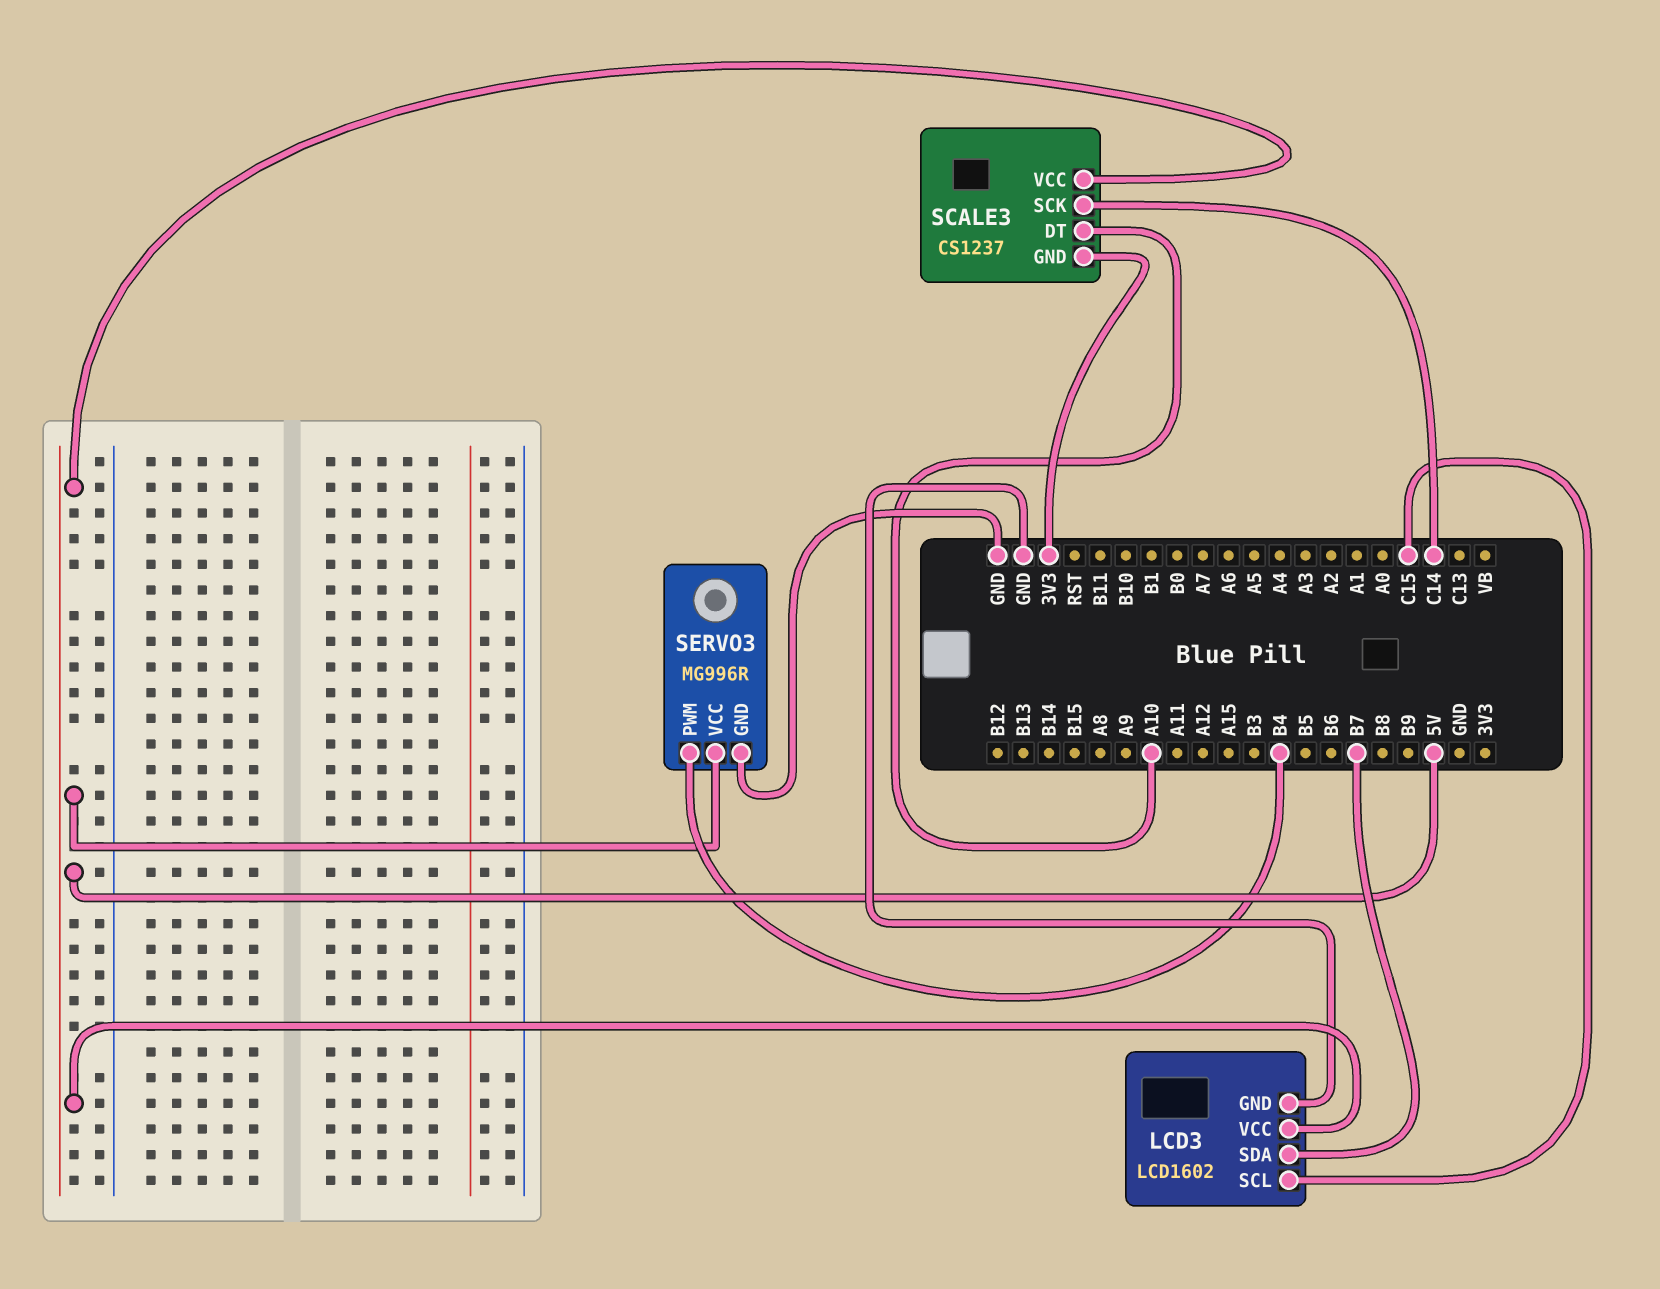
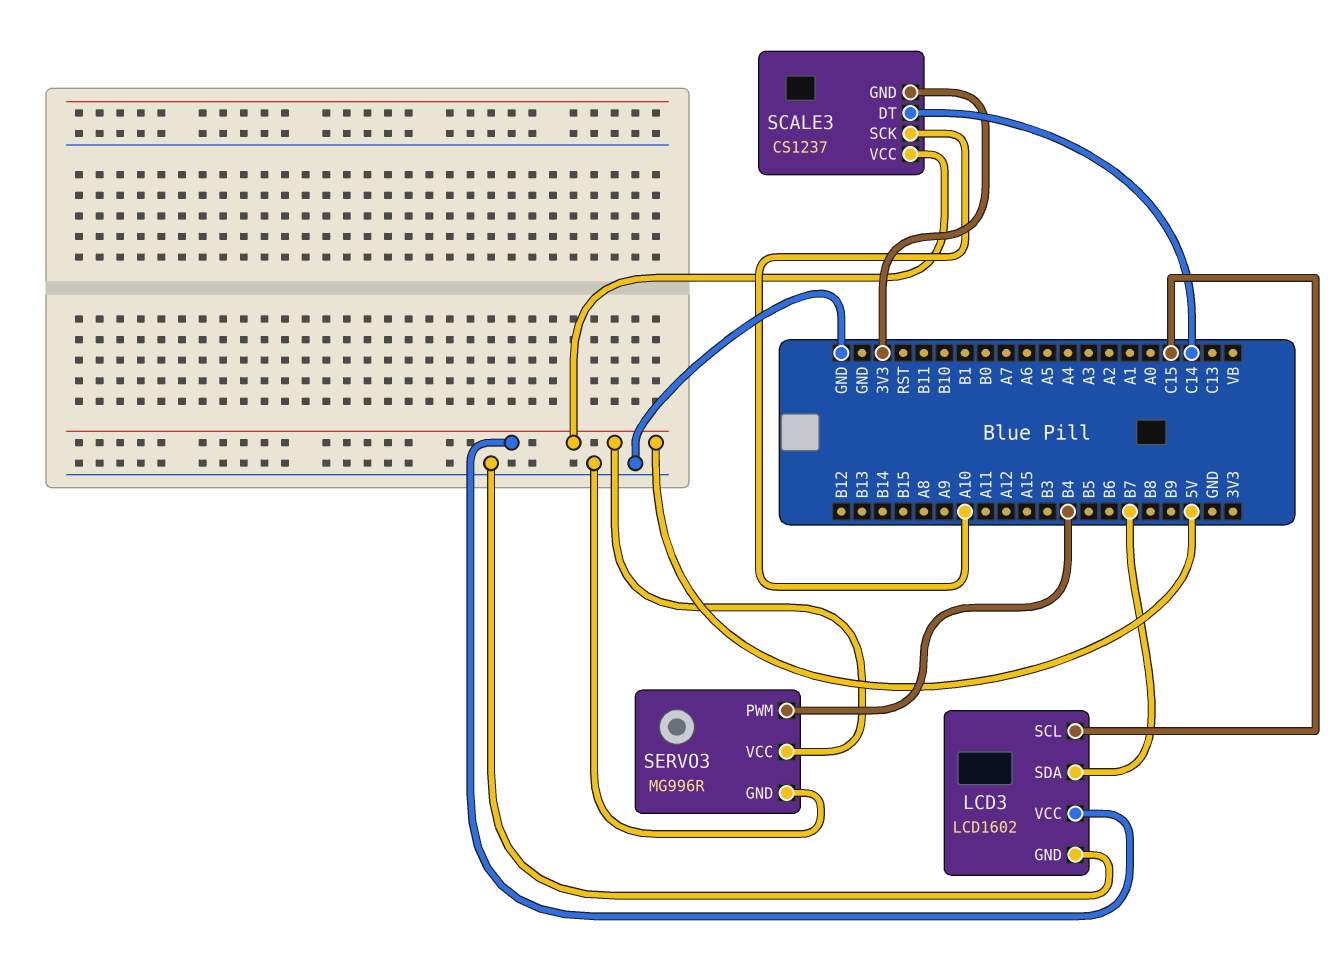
SCALE3 pin DT: A10 -> C14
SCALE3 pin SCK: C14 -> A10

